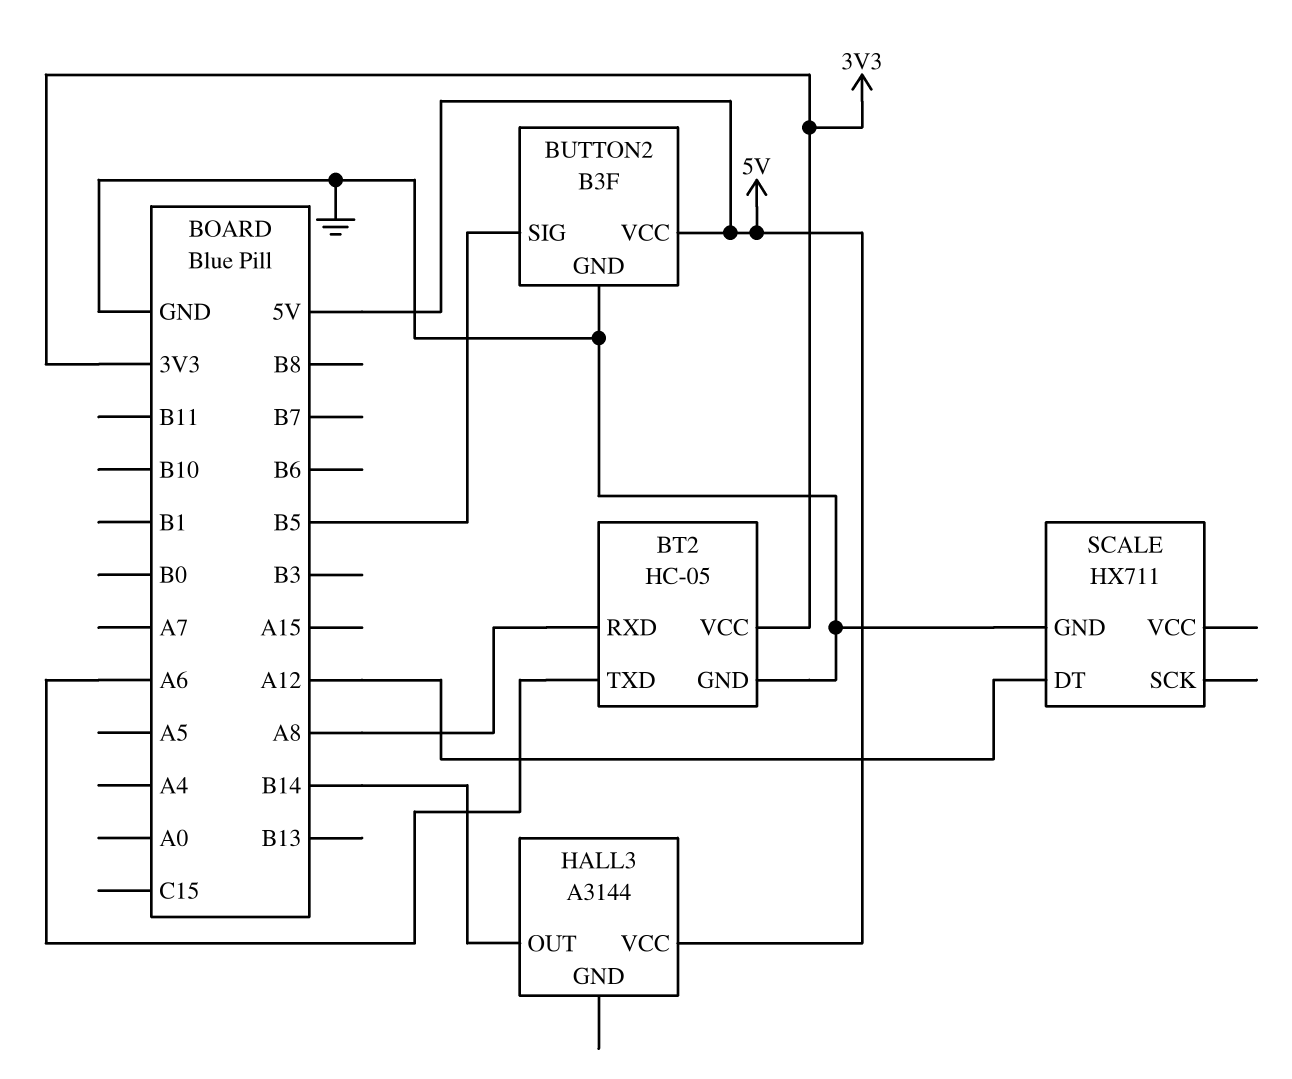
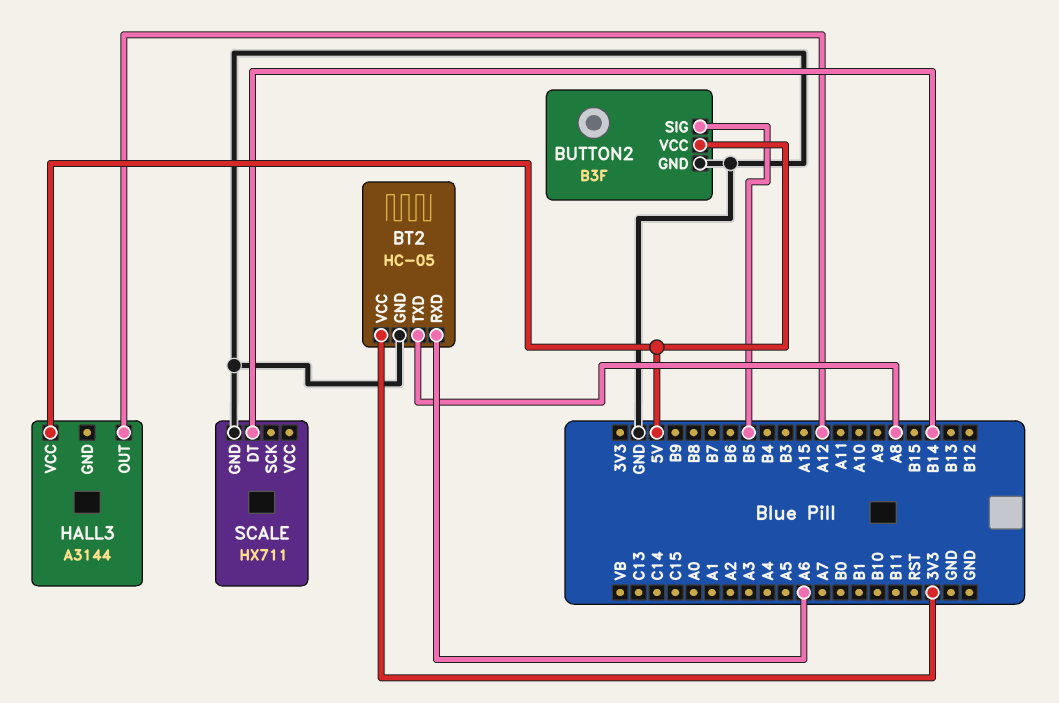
BT2 pin RXD: A8 -> A6
BT2 pin TXD: A6 -> A8
HALL3 pin OUT: B14 -> A12
SCALE pin DT: A12 -> B14

